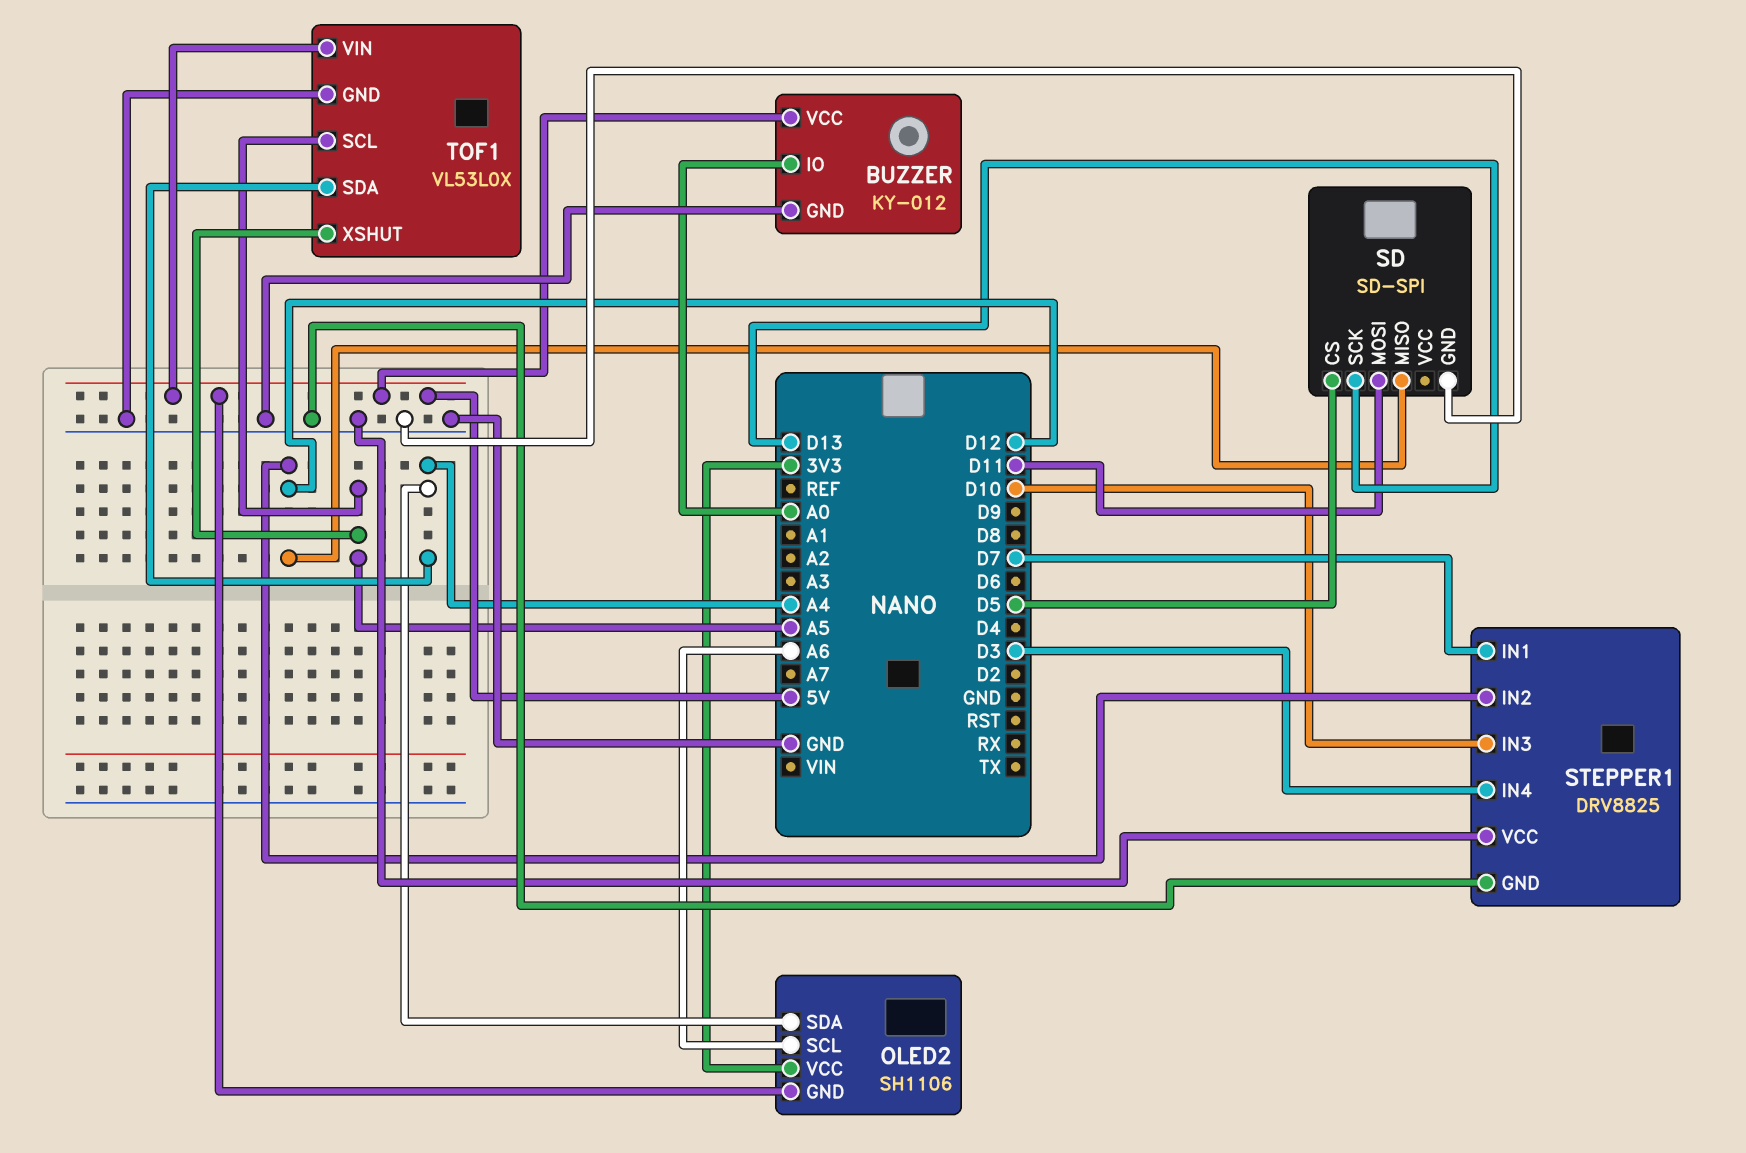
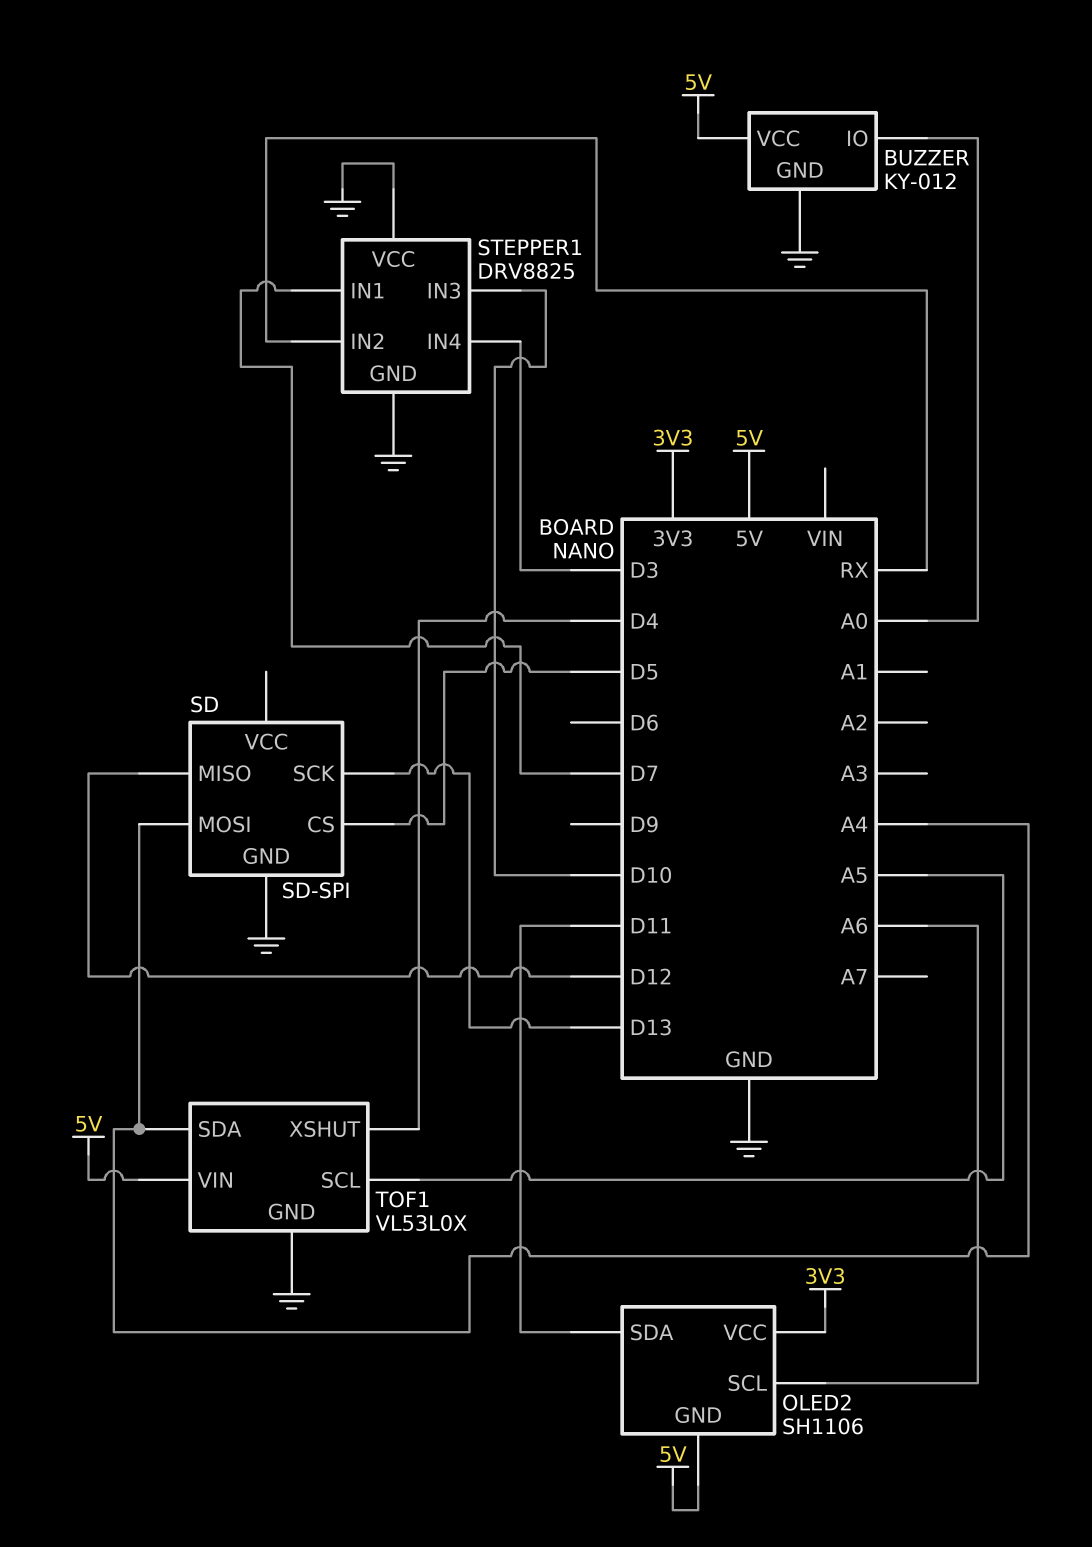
OLED2 pin SDA: A4 -> D11
SD pin MOSI: D11 -> A4
STEPPER1 pin IN2: D12 -> RX
TOF1 pin XSHUT: A5 -> D4

